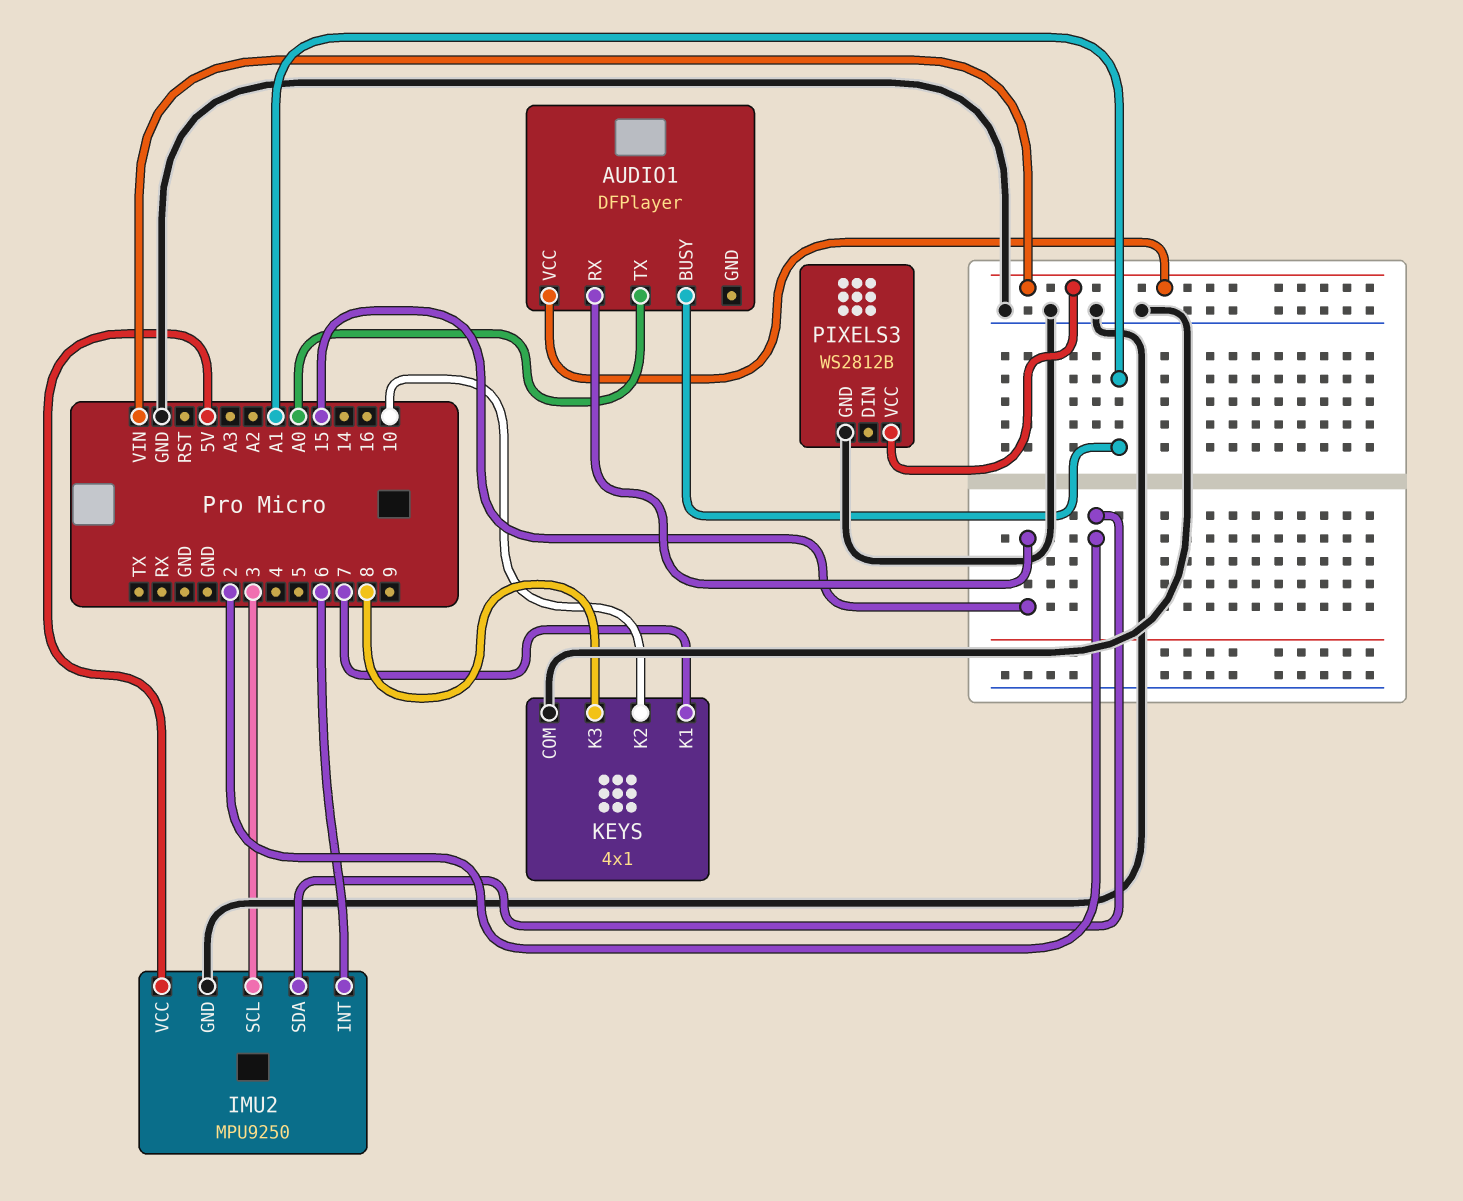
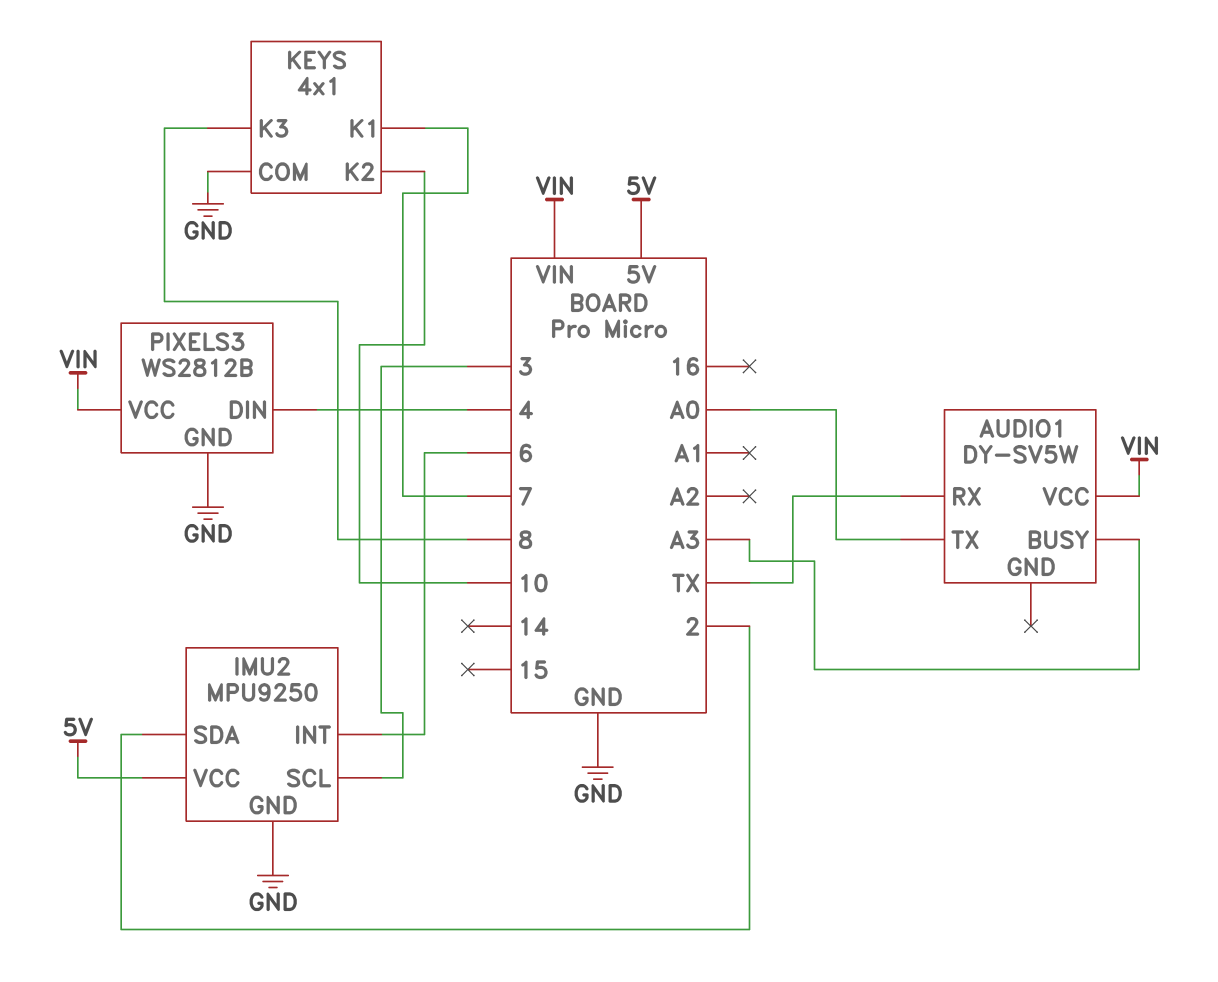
AUDIO1: DFPlayer -> DY-SV5W
AUDIO1 pin BUSY: A1 -> A3
AUDIO1 pin RX: 15 -> TX
PIXELS3 pin DIN: none -> 4

